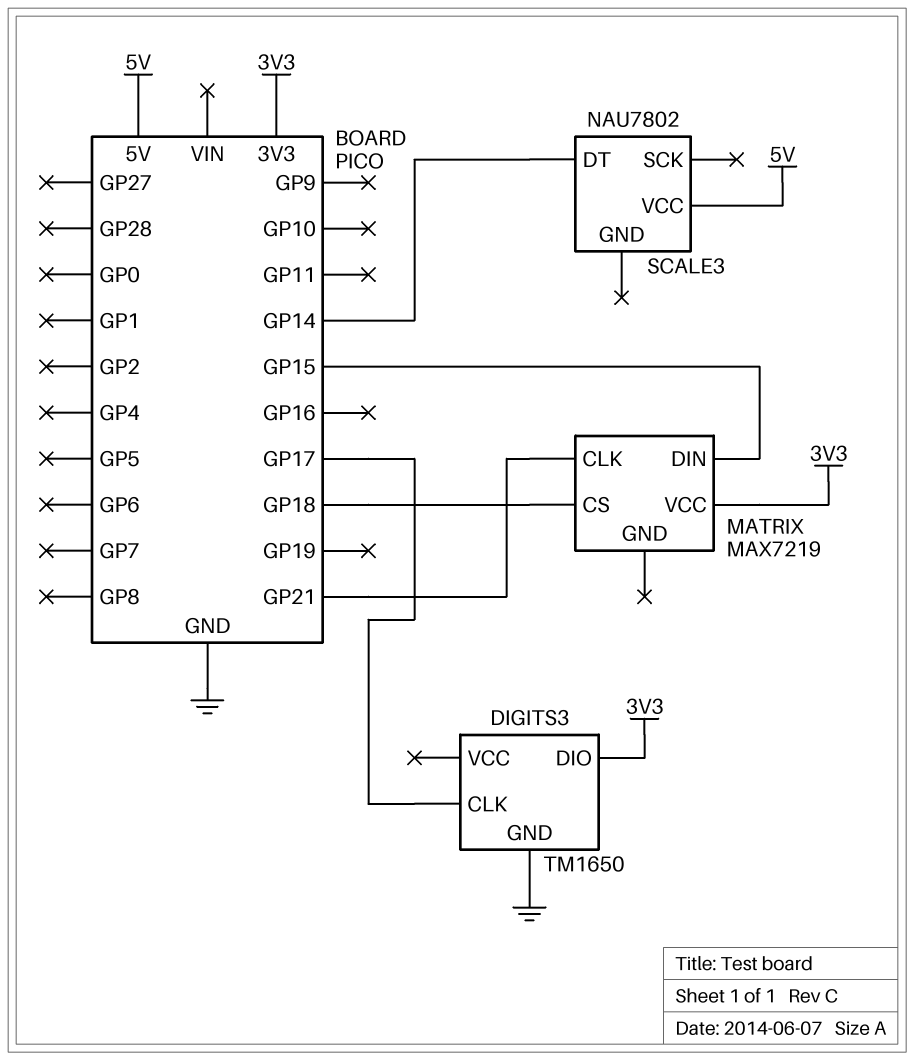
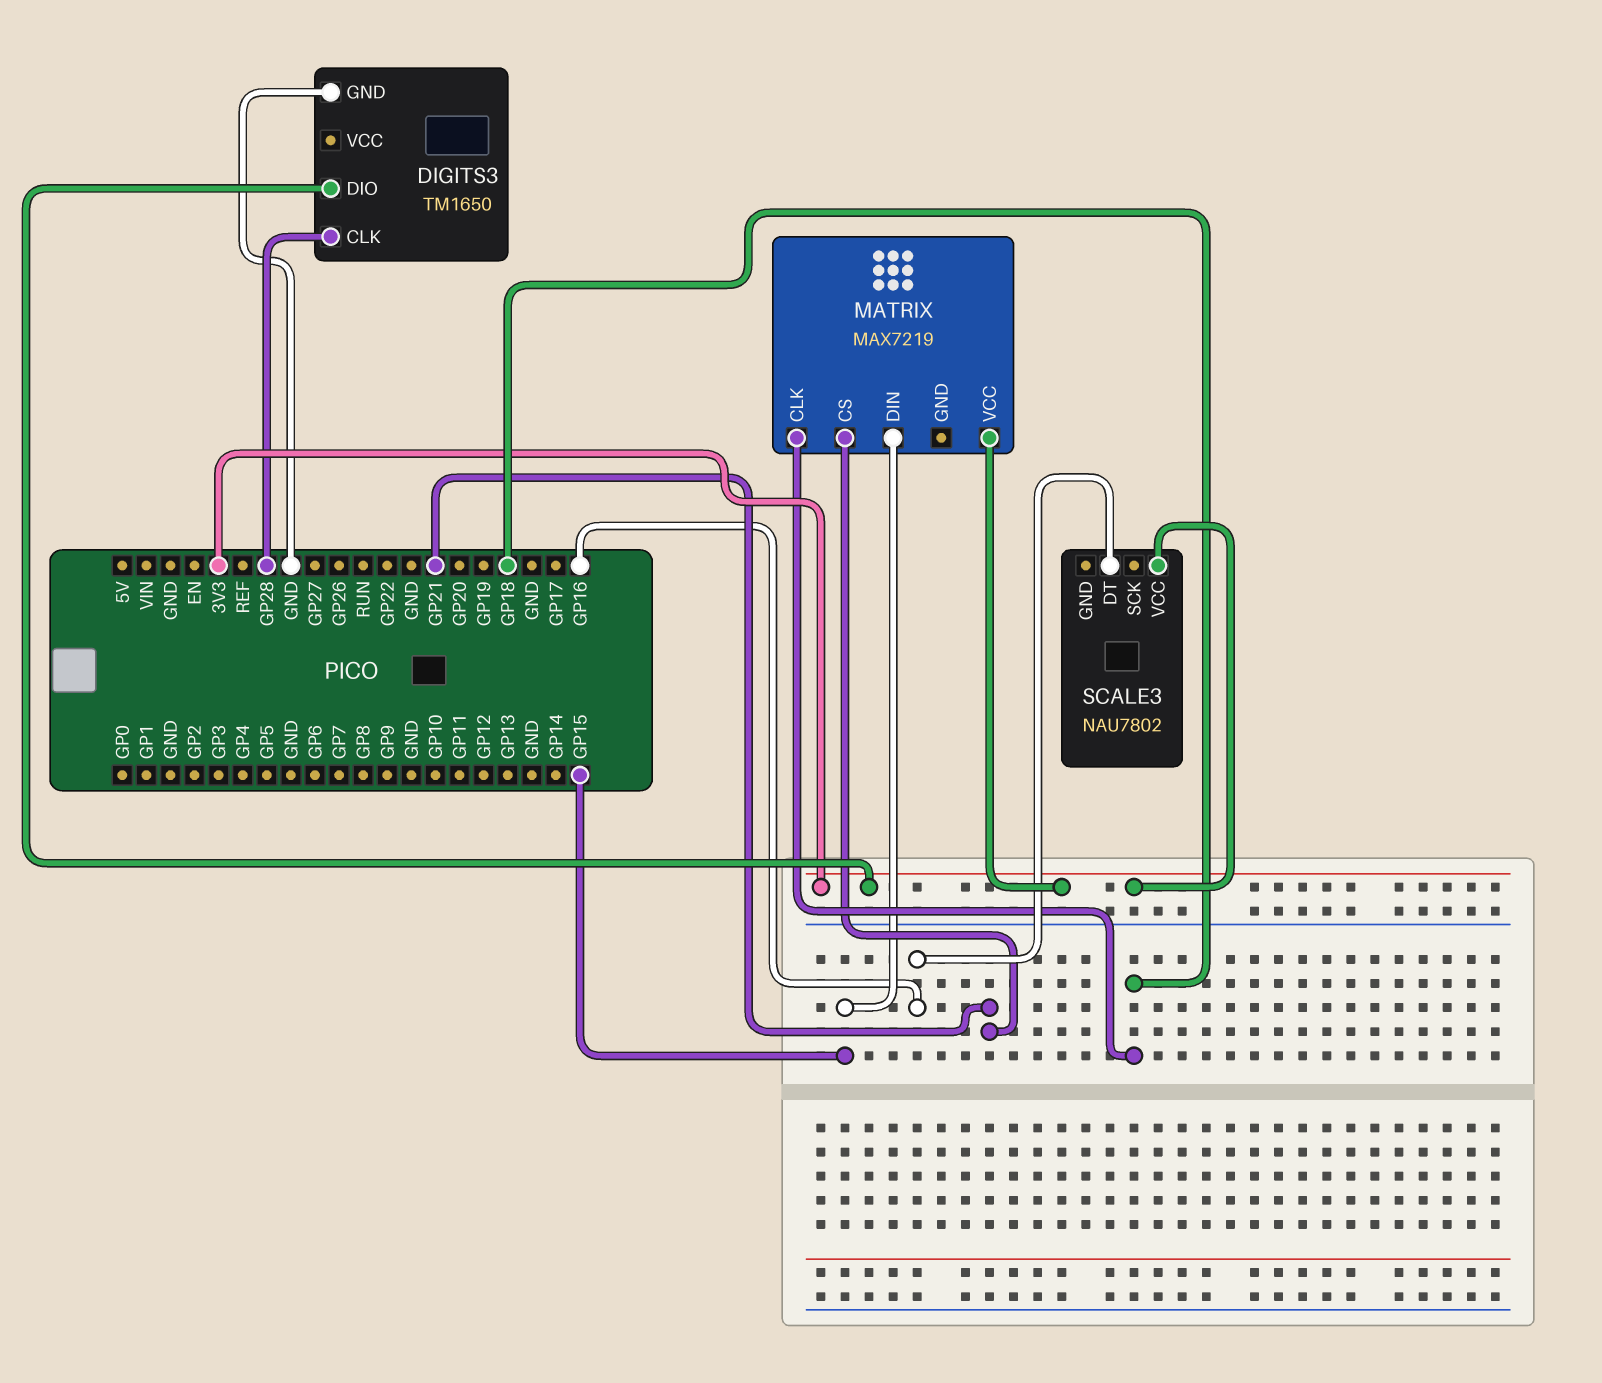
DIGITS3 pin CLK: GP17 -> GP28
MATRIX pin CLK: GP21 -> GP18
MATRIX pin CS: GP18 -> GP21
SCALE3 pin DT: GP14 -> GP16
SCALE3 pin VCC: 5V -> 3V3

